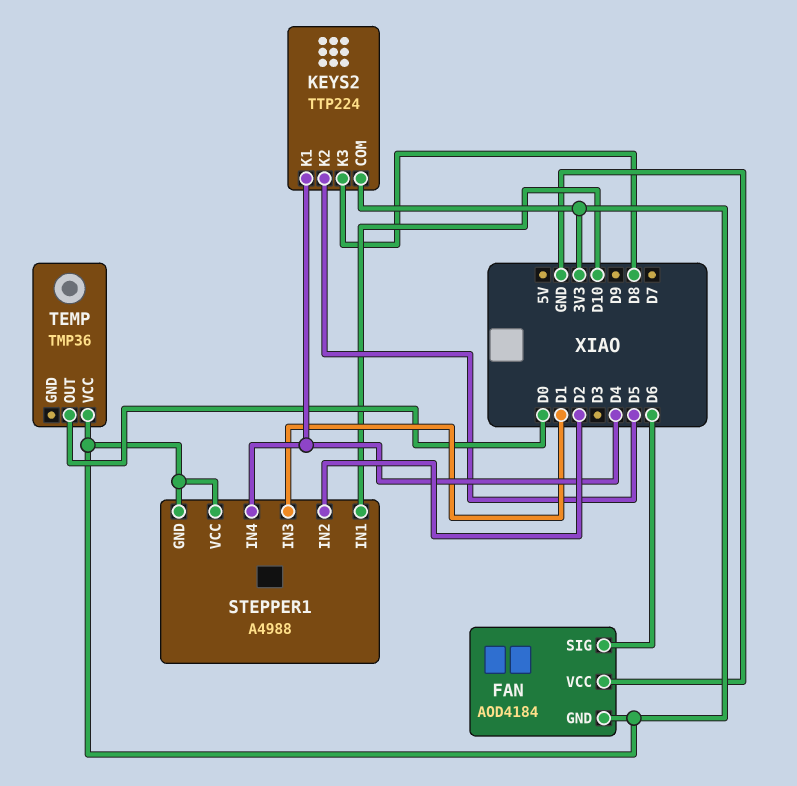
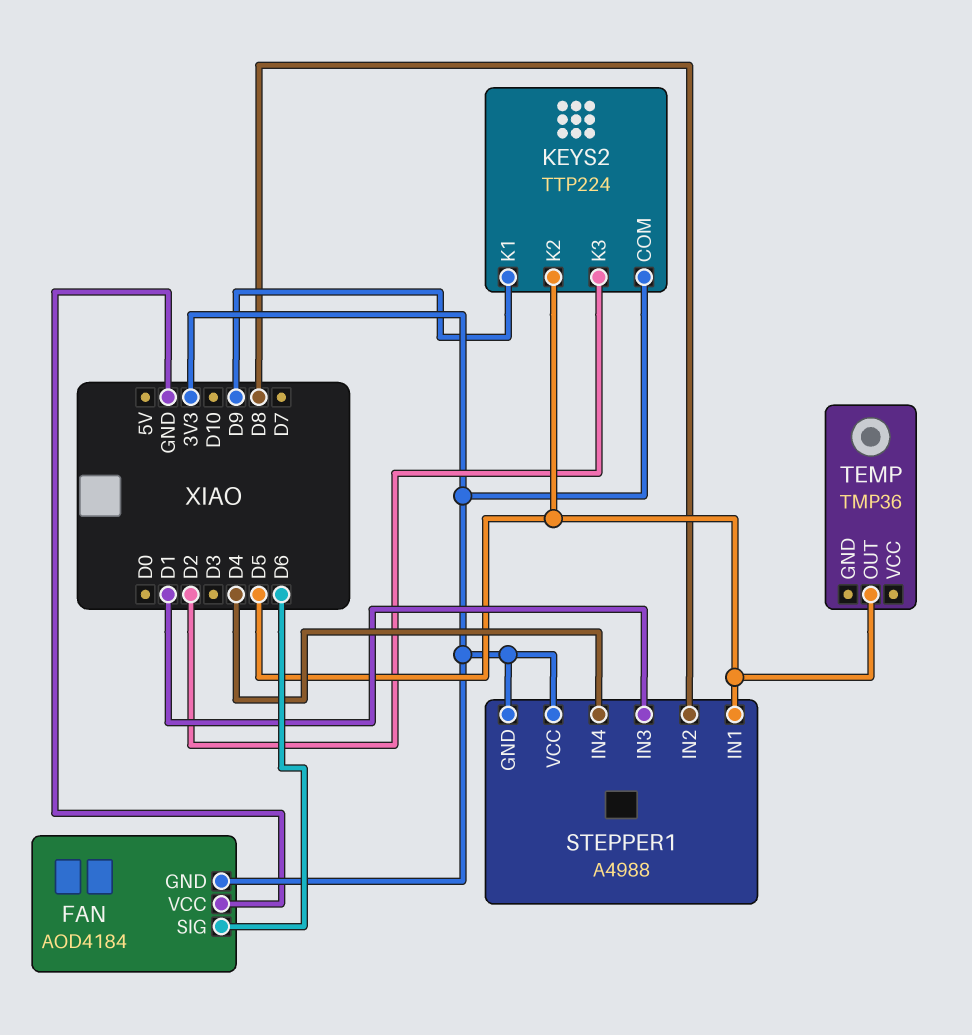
KEYS2 pin K1: D4 -> D9
KEYS2 pin K3: D8 -> D2
STEPPER1 pin IN1: D10 -> D5
STEPPER1 pin IN2: D2 -> D8
TEMP pin OUT: D0 -> D5
TEMP pin VCC: 3V3 -> none

